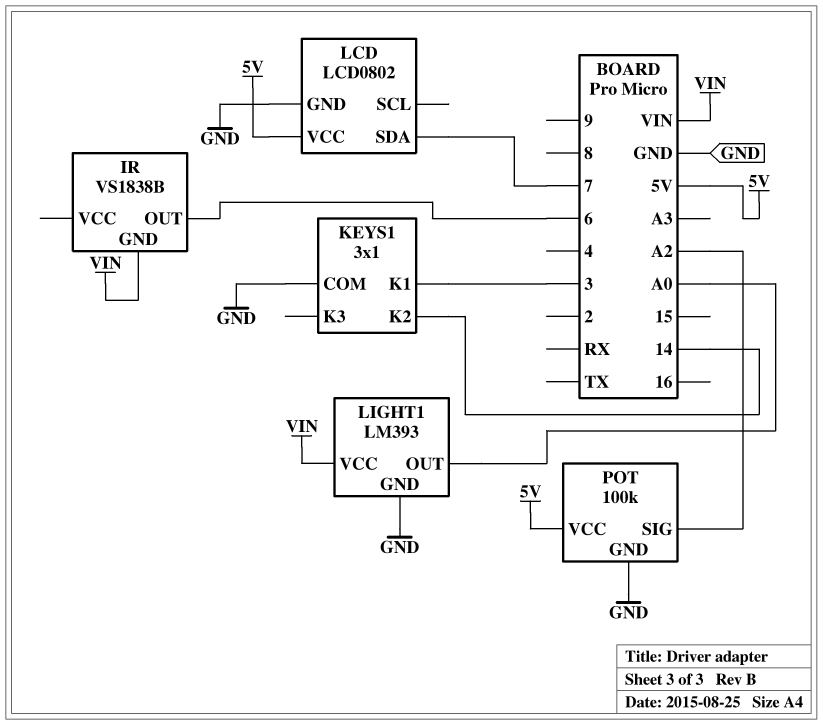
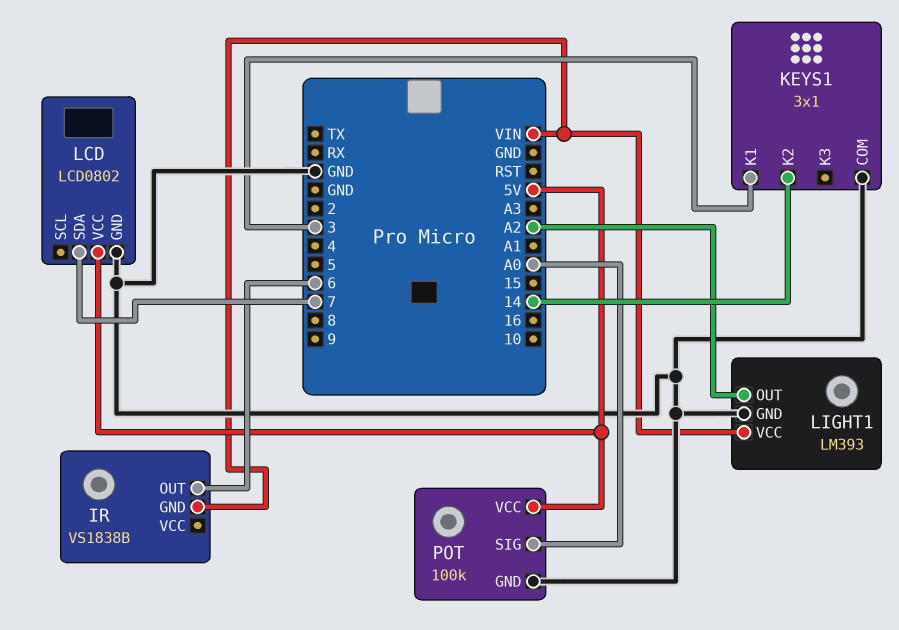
LIGHT1 pin OUT: A0 -> A2
POT pin SIG: A2 -> A0

